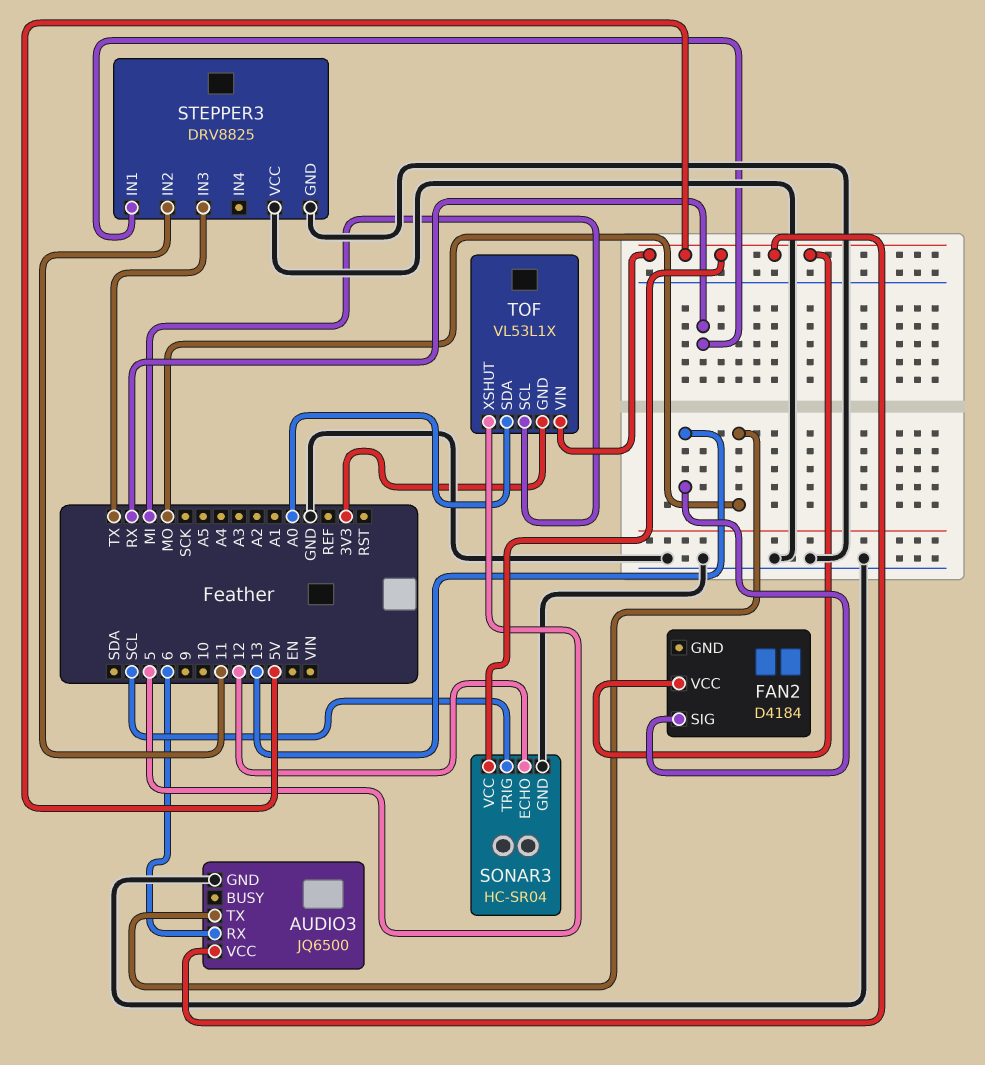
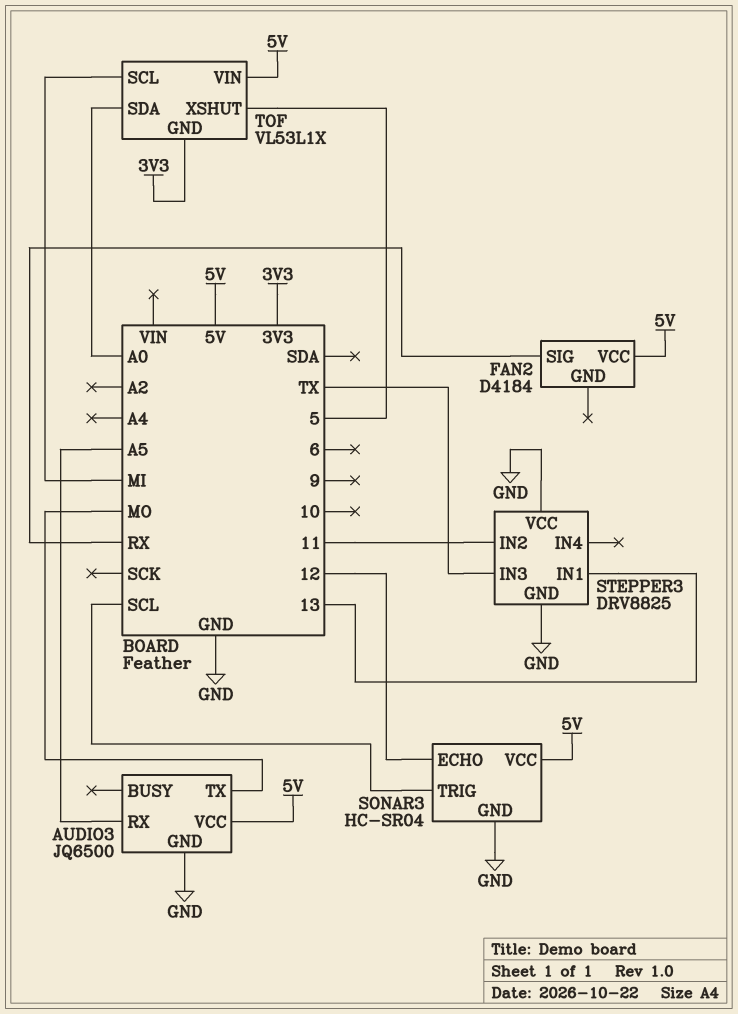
AUDIO3 pin RX: 6 -> A5
FAN2 pin SIG: 13 -> RX
STEPPER3 pin IN1: RX -> 13

